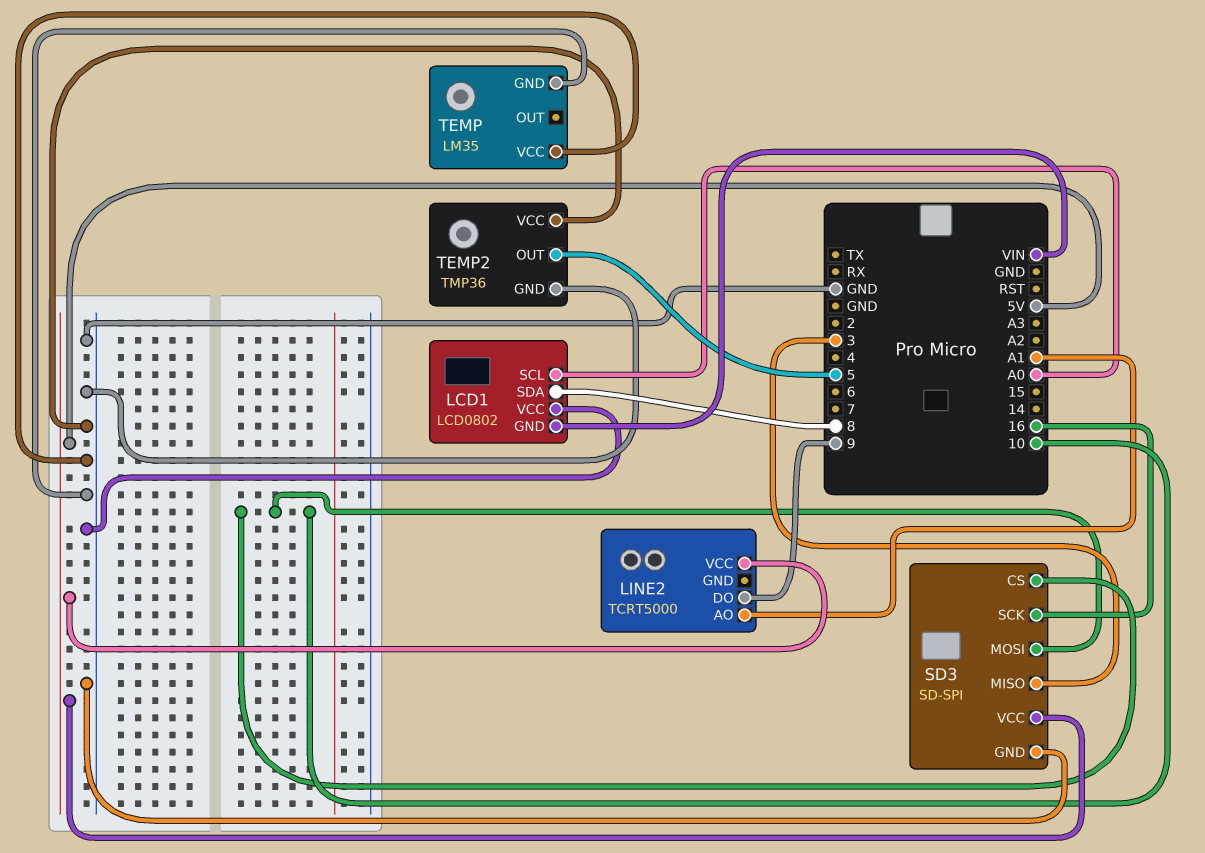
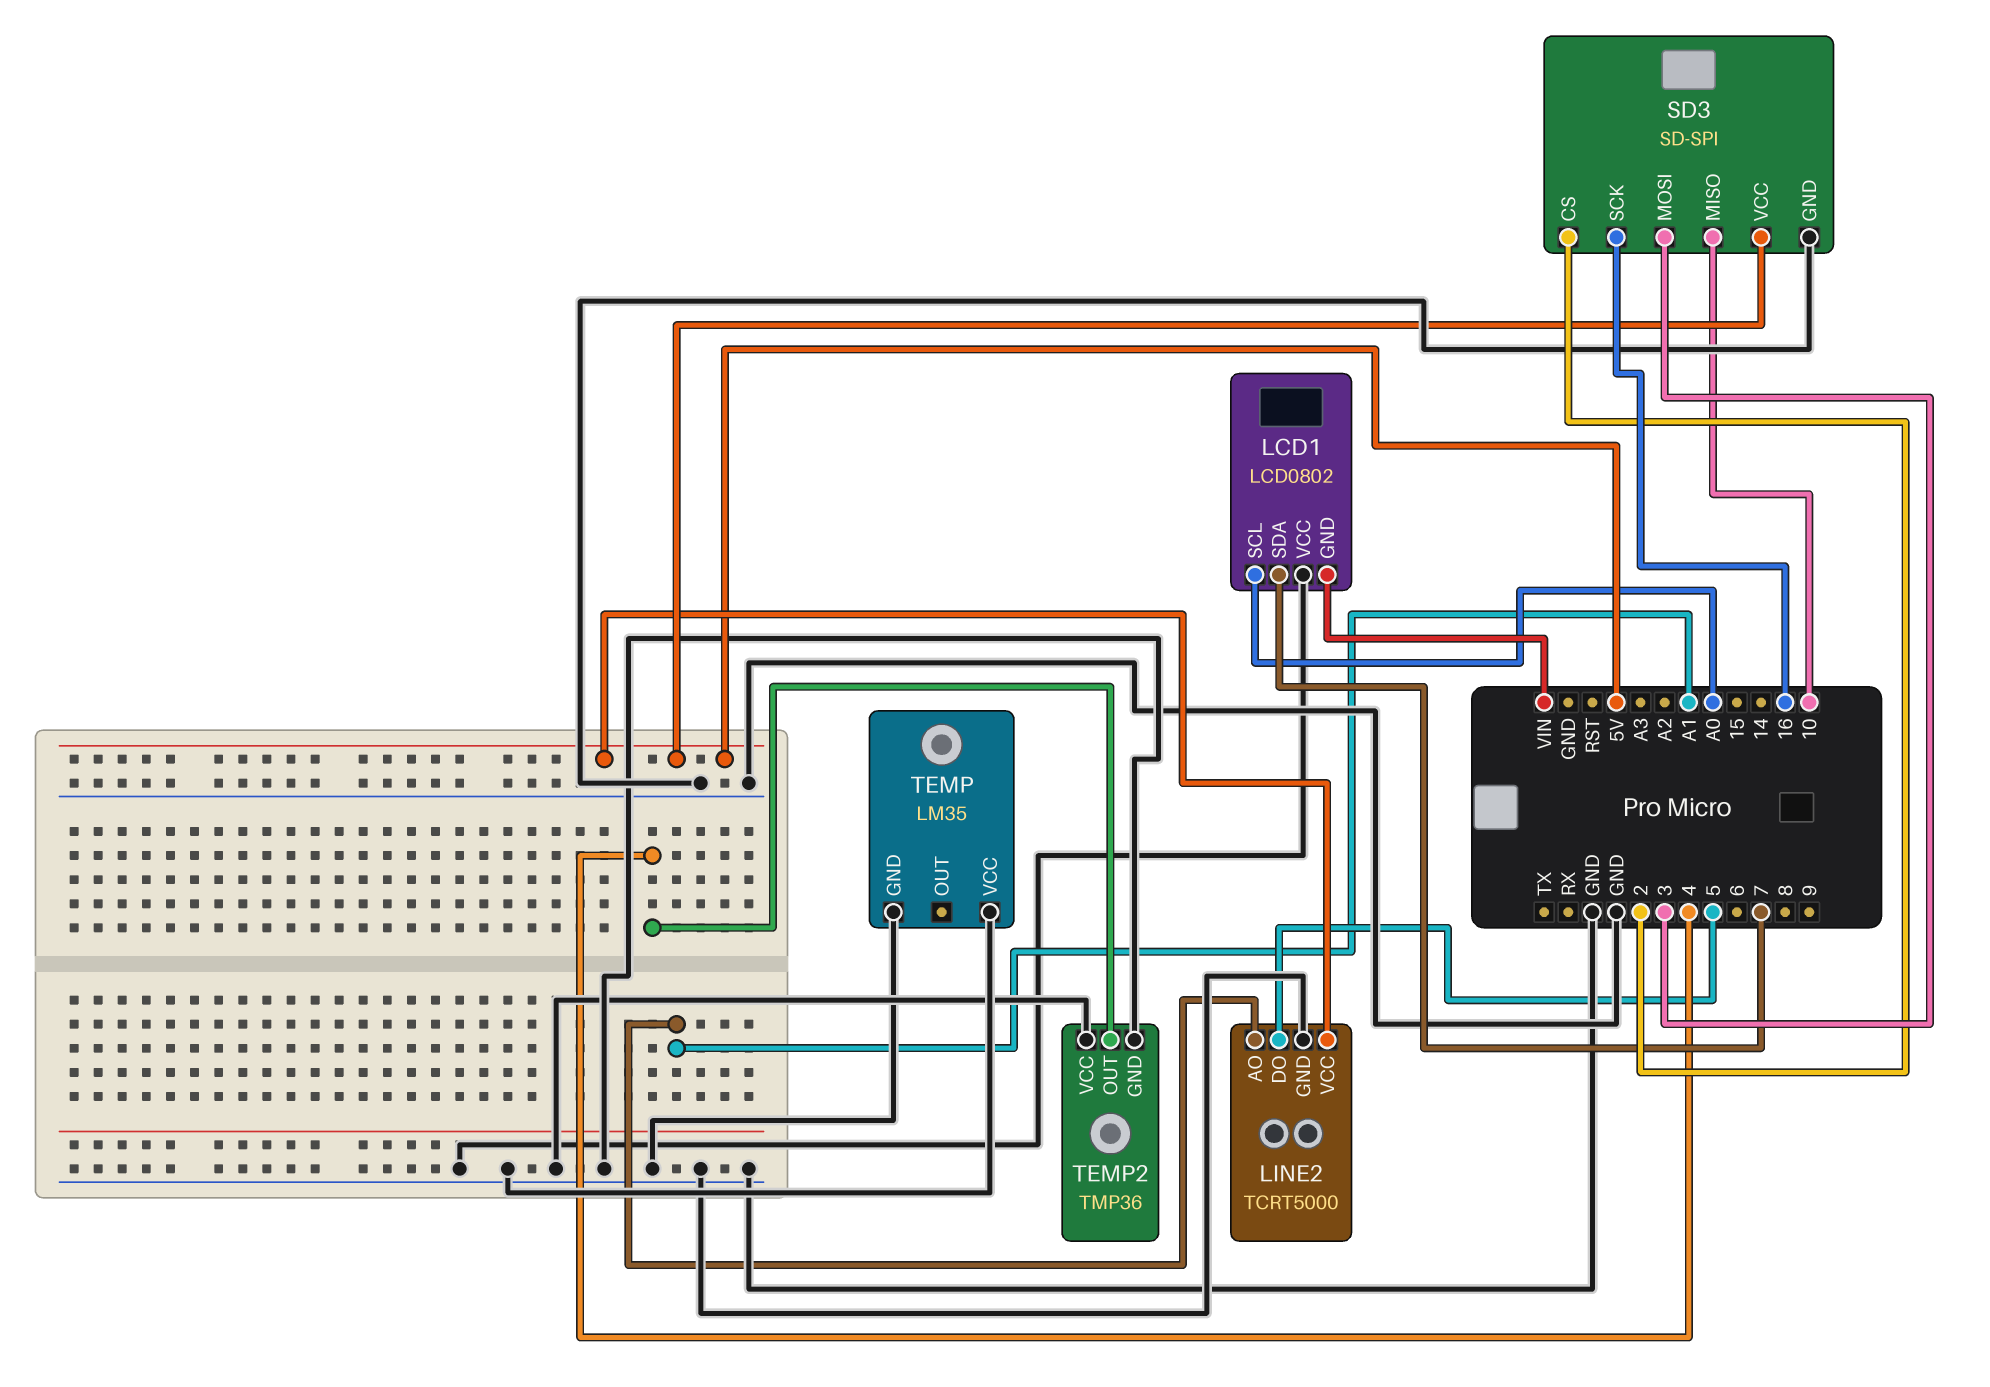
LCD1 pin SDA: 8 -> 7
LINE2 pin DO: 9 -> 5
LINE2 pin GND: none -> GND
SD3 pin CS: 10 -> 2
SD3 pin MISO: 3 -> 10
SD3 pin MOSI: 10 -> 3
TEMP2 pin OUT: 5 -> 4

